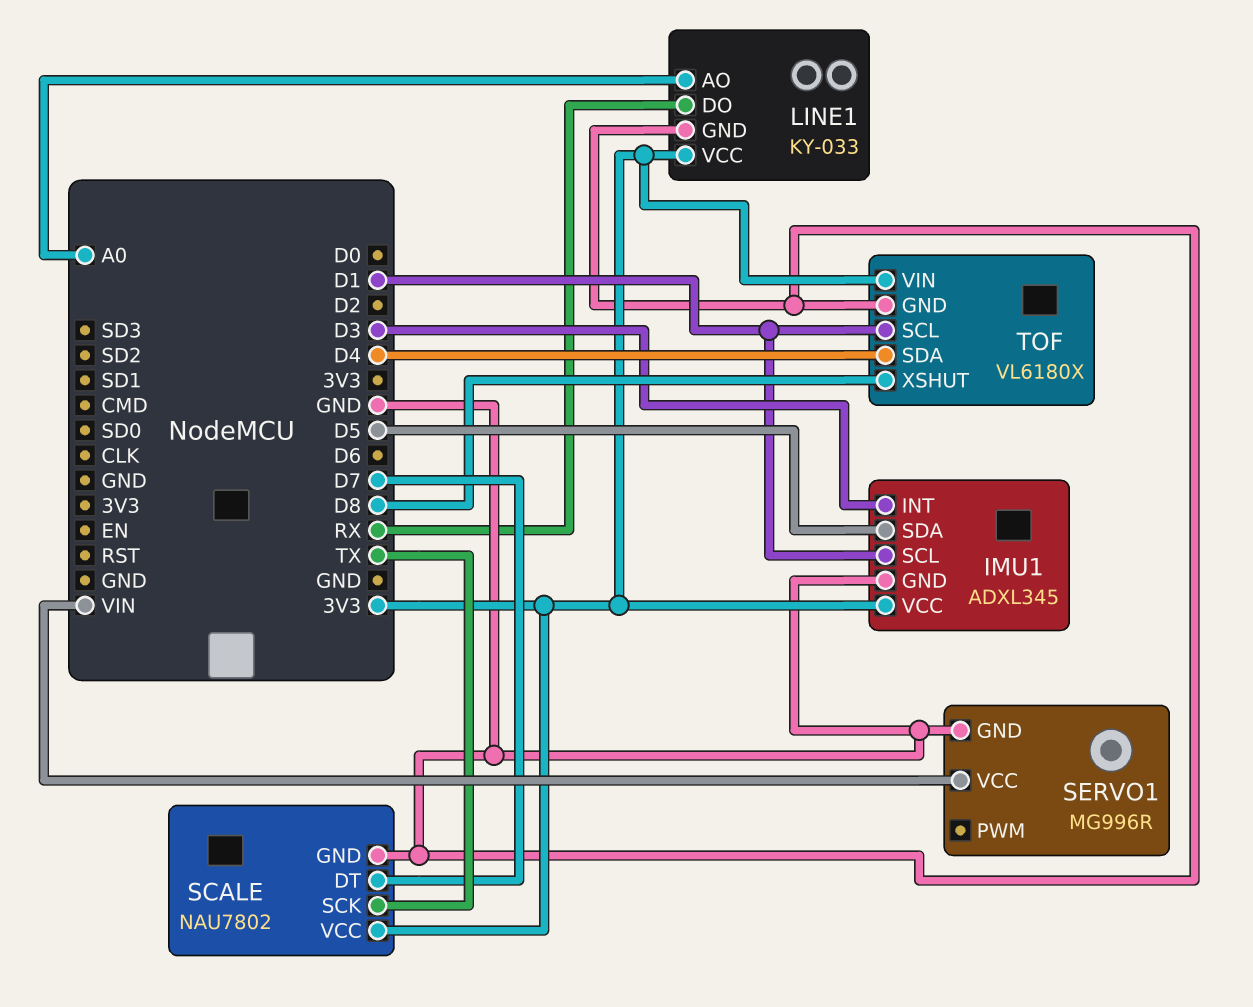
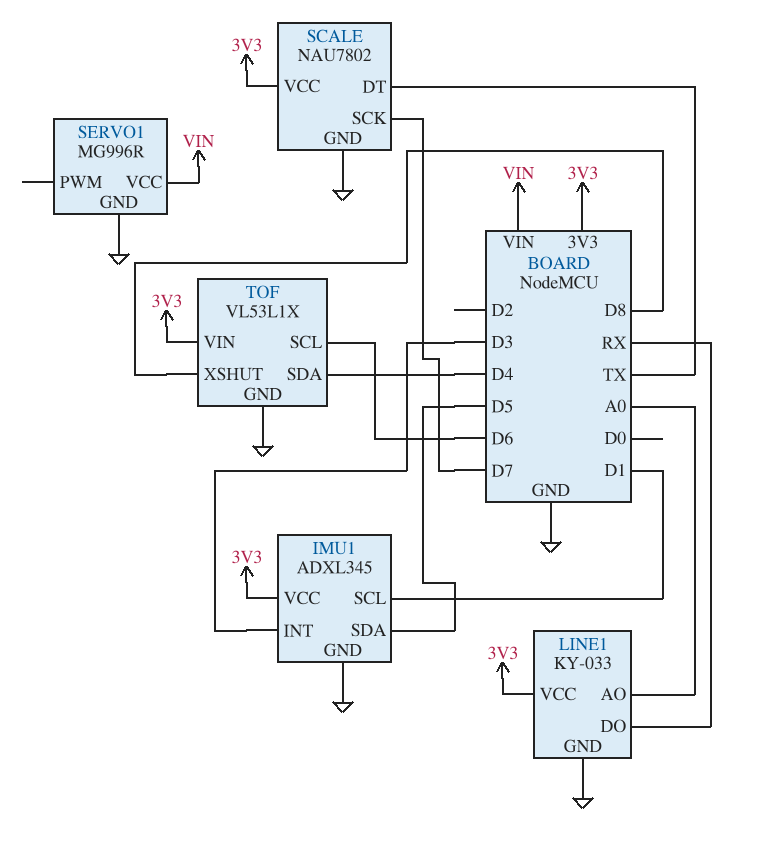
SCALE pin DT: D7 -> TX
SCALE pin SCK: TX -> D7
TOF: VL6180X -> VL53L1X
TOF pin SCL: D1 -> D6

